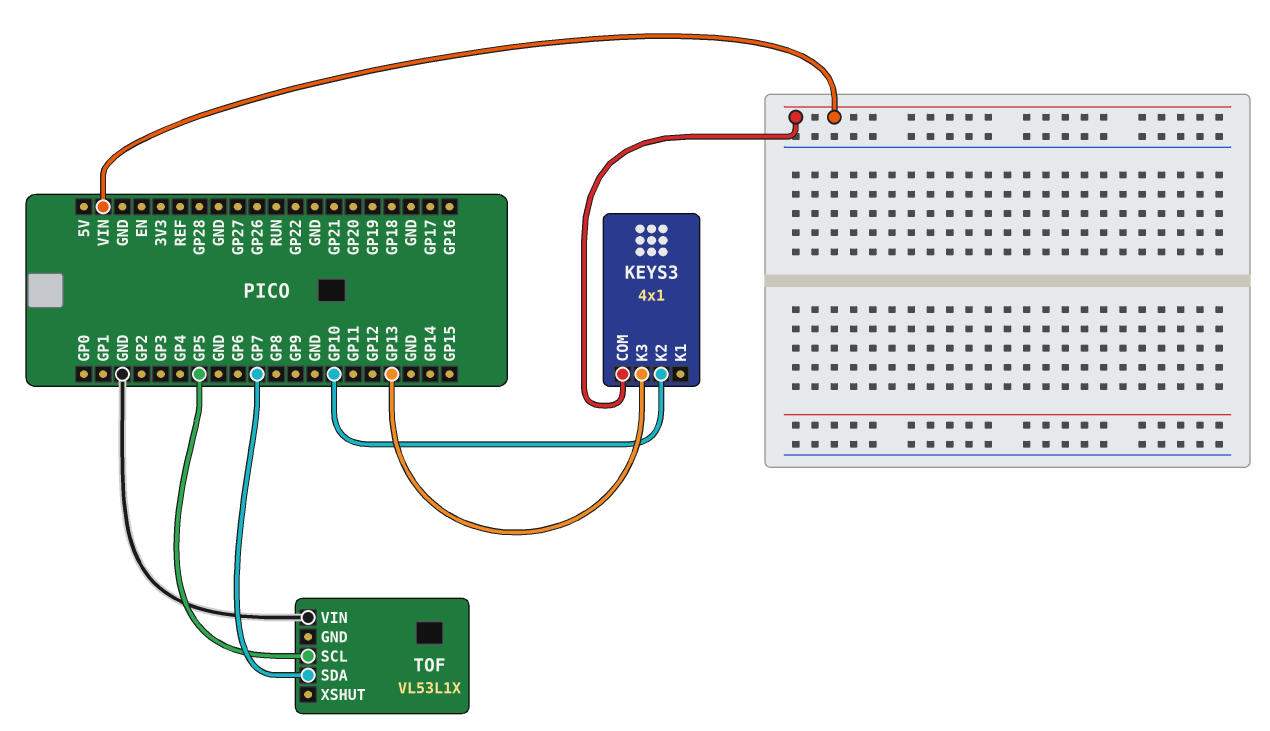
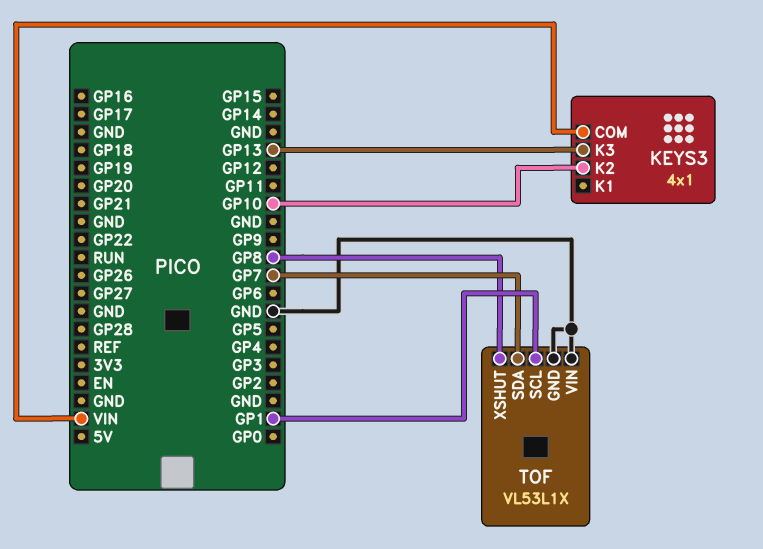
TOF pin GND: none -> GND
TOF pin SCL: GP5 -> GP1
TOF pin XSHUT: none -> GP8

